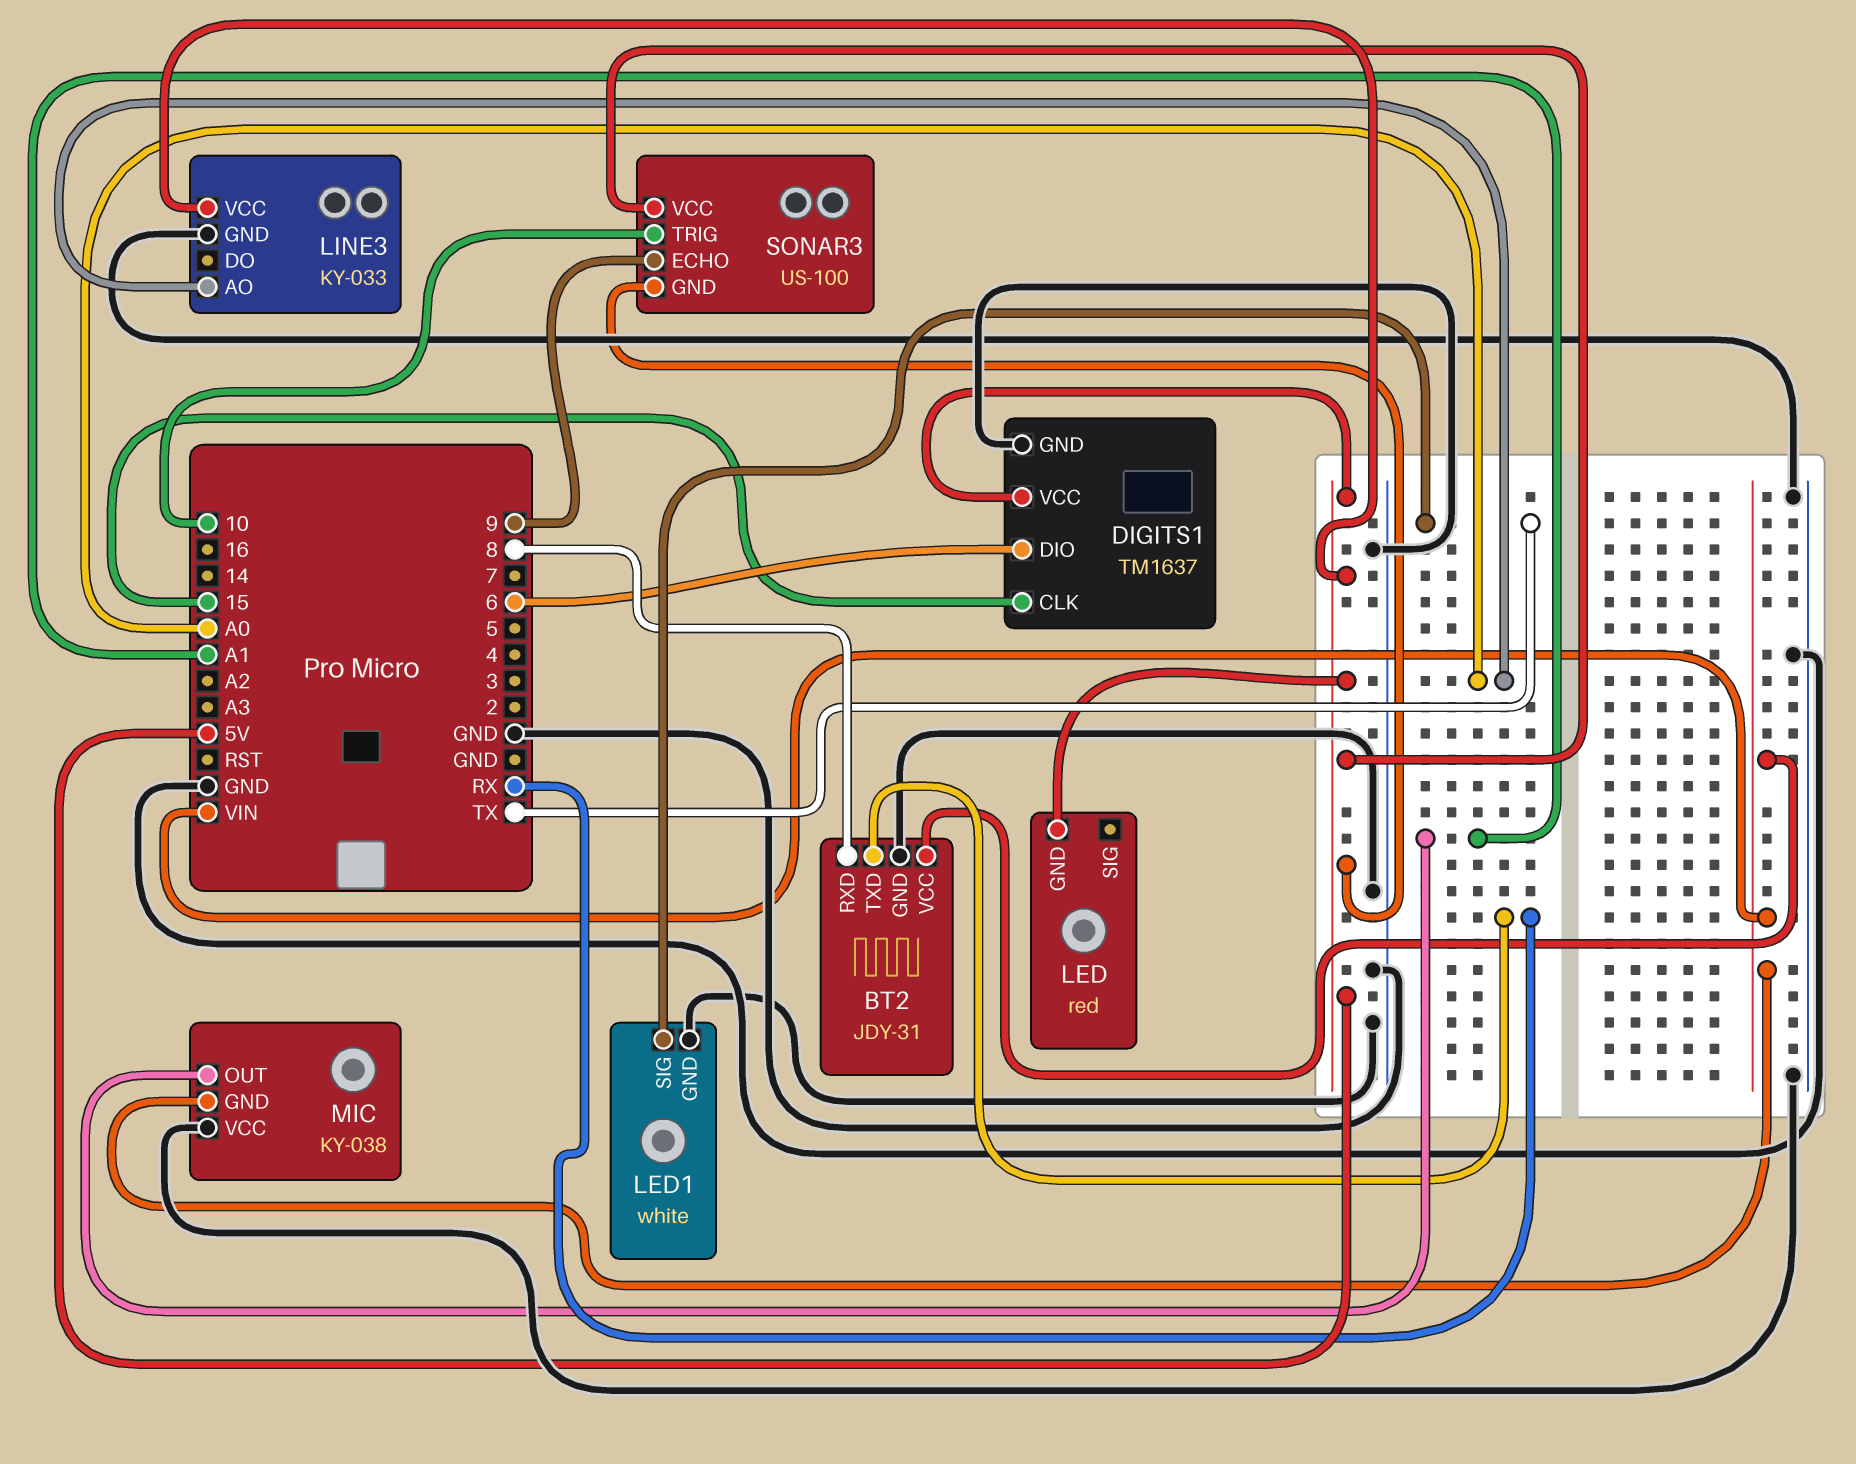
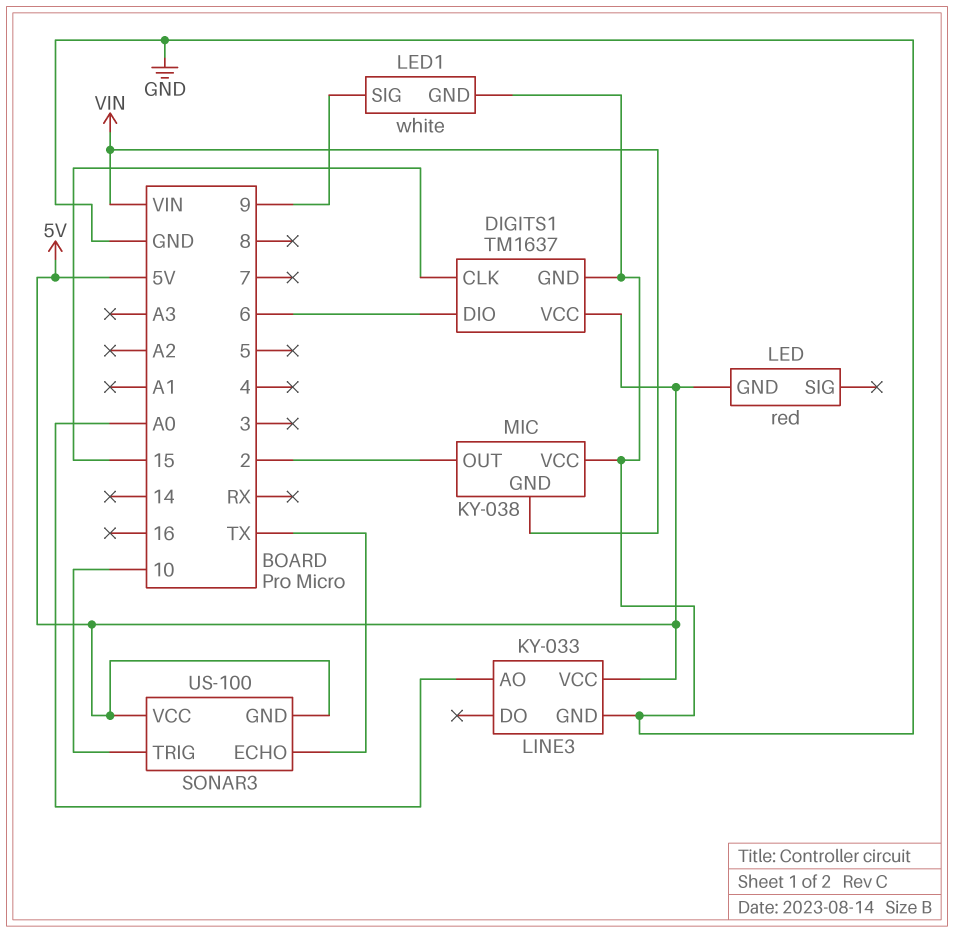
BT2: JDY-31 -> none
BT2 pin GND: GND -> none
BT2 pin RXD: 8 -> none
BT2 pin TXD: RX -> none
BT2 pin VCC: VIN -> none
LED1 pin SIG: TX -> 9
MIC pin OUT: A1 -> 2
SONAR3 pin ECHO: 9 -> TX

